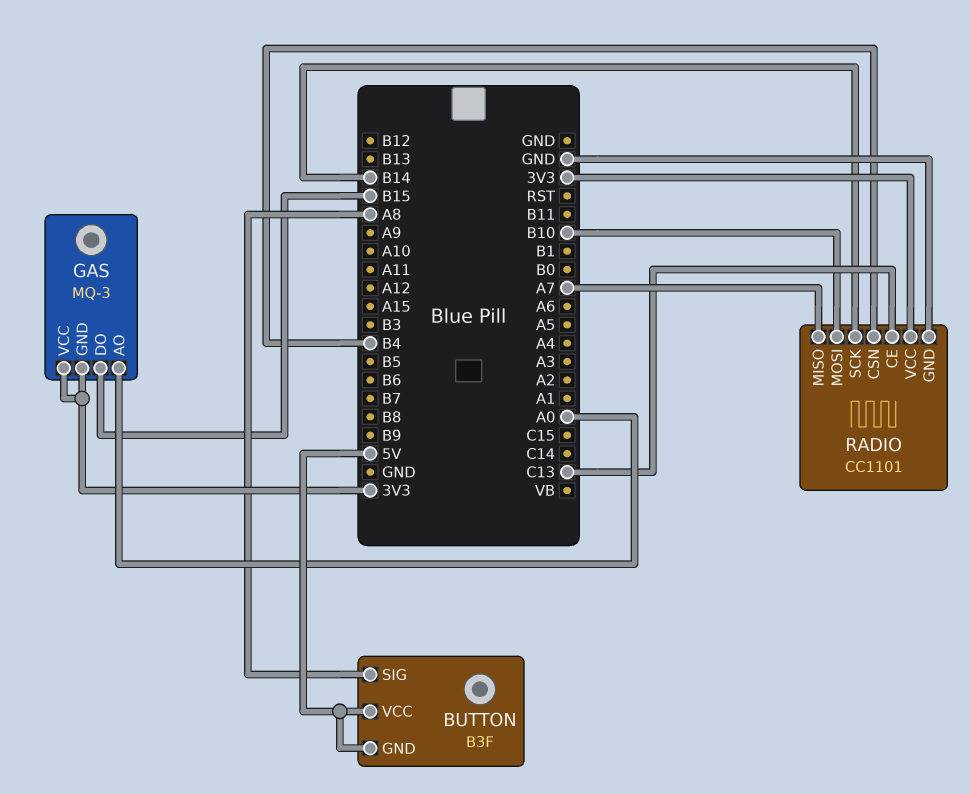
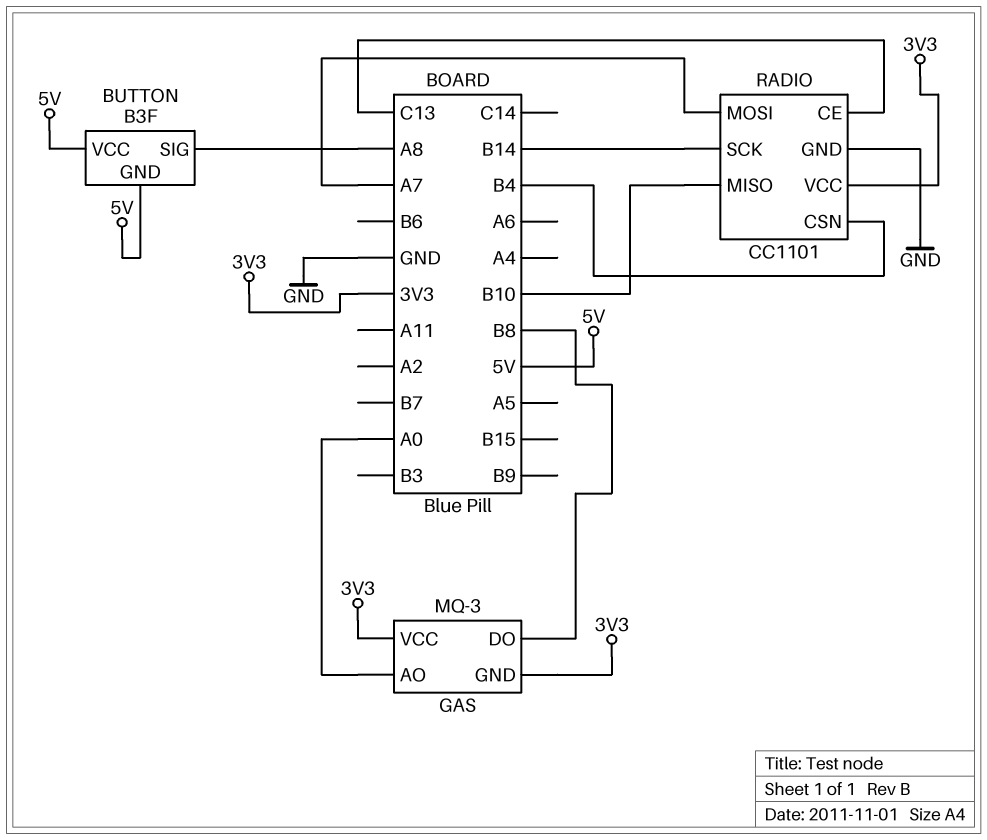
GAS pin DO: B15 -> B8
RADIO pin MISO: A7 -> B10
RADIO pin MOSI: B10 -> A7

